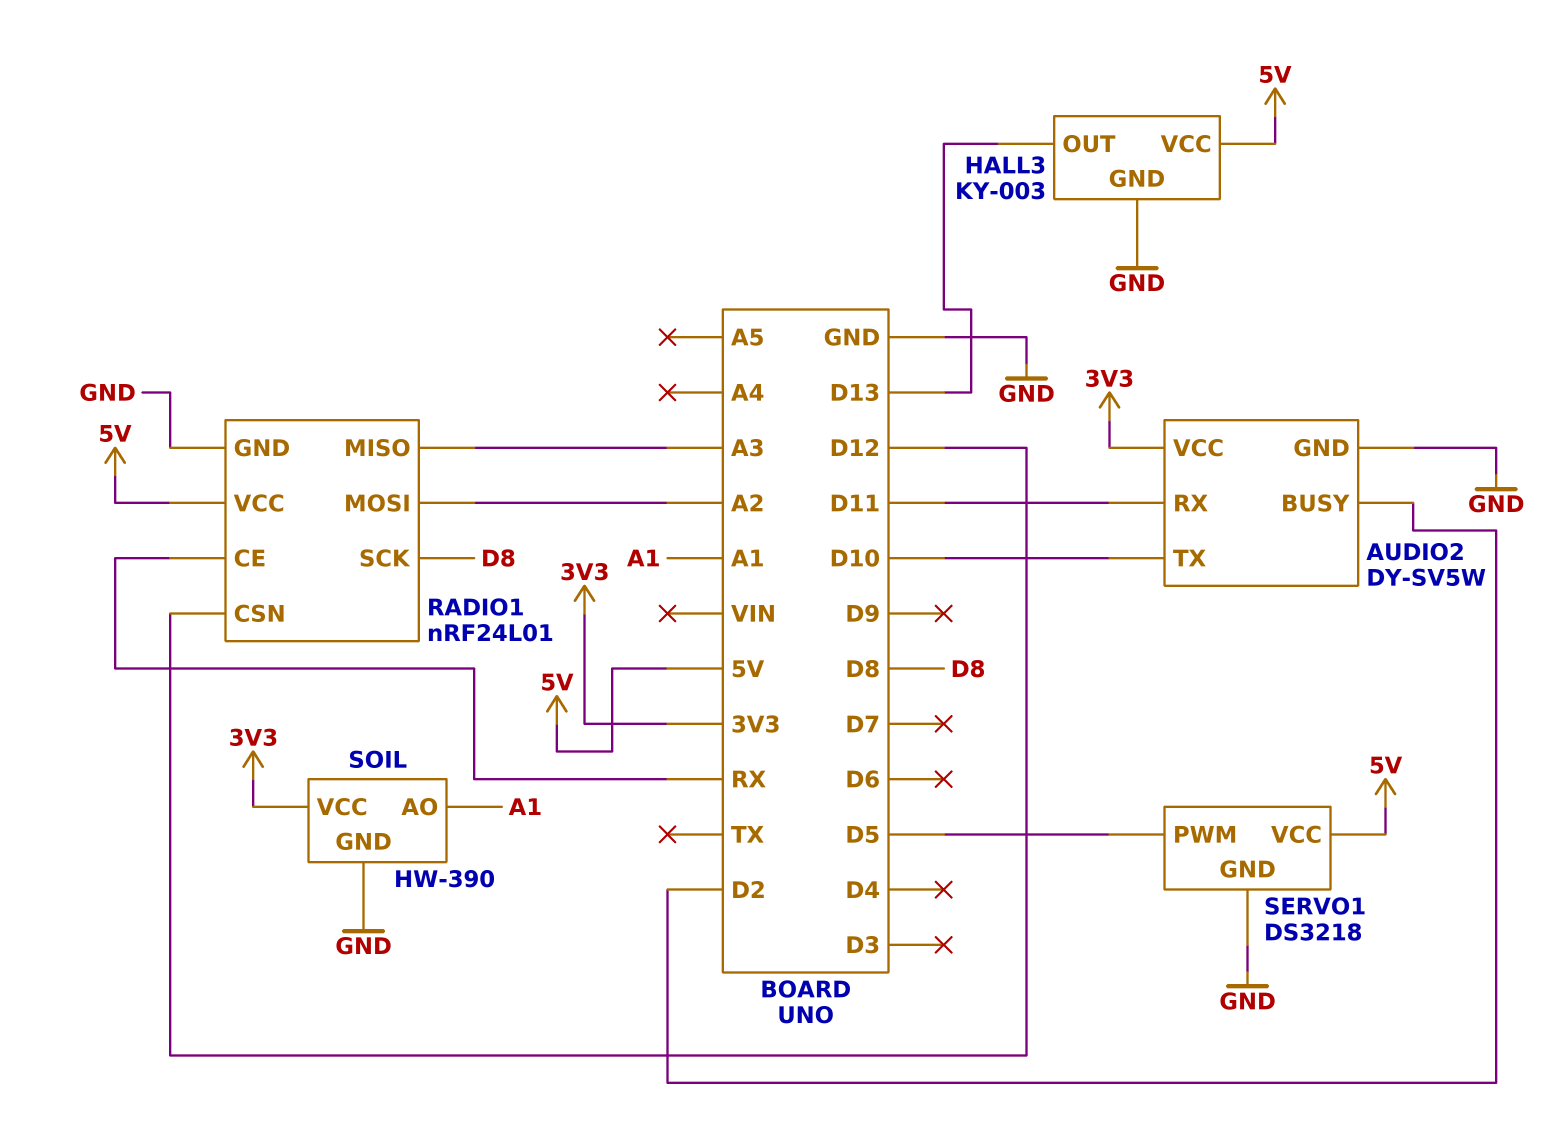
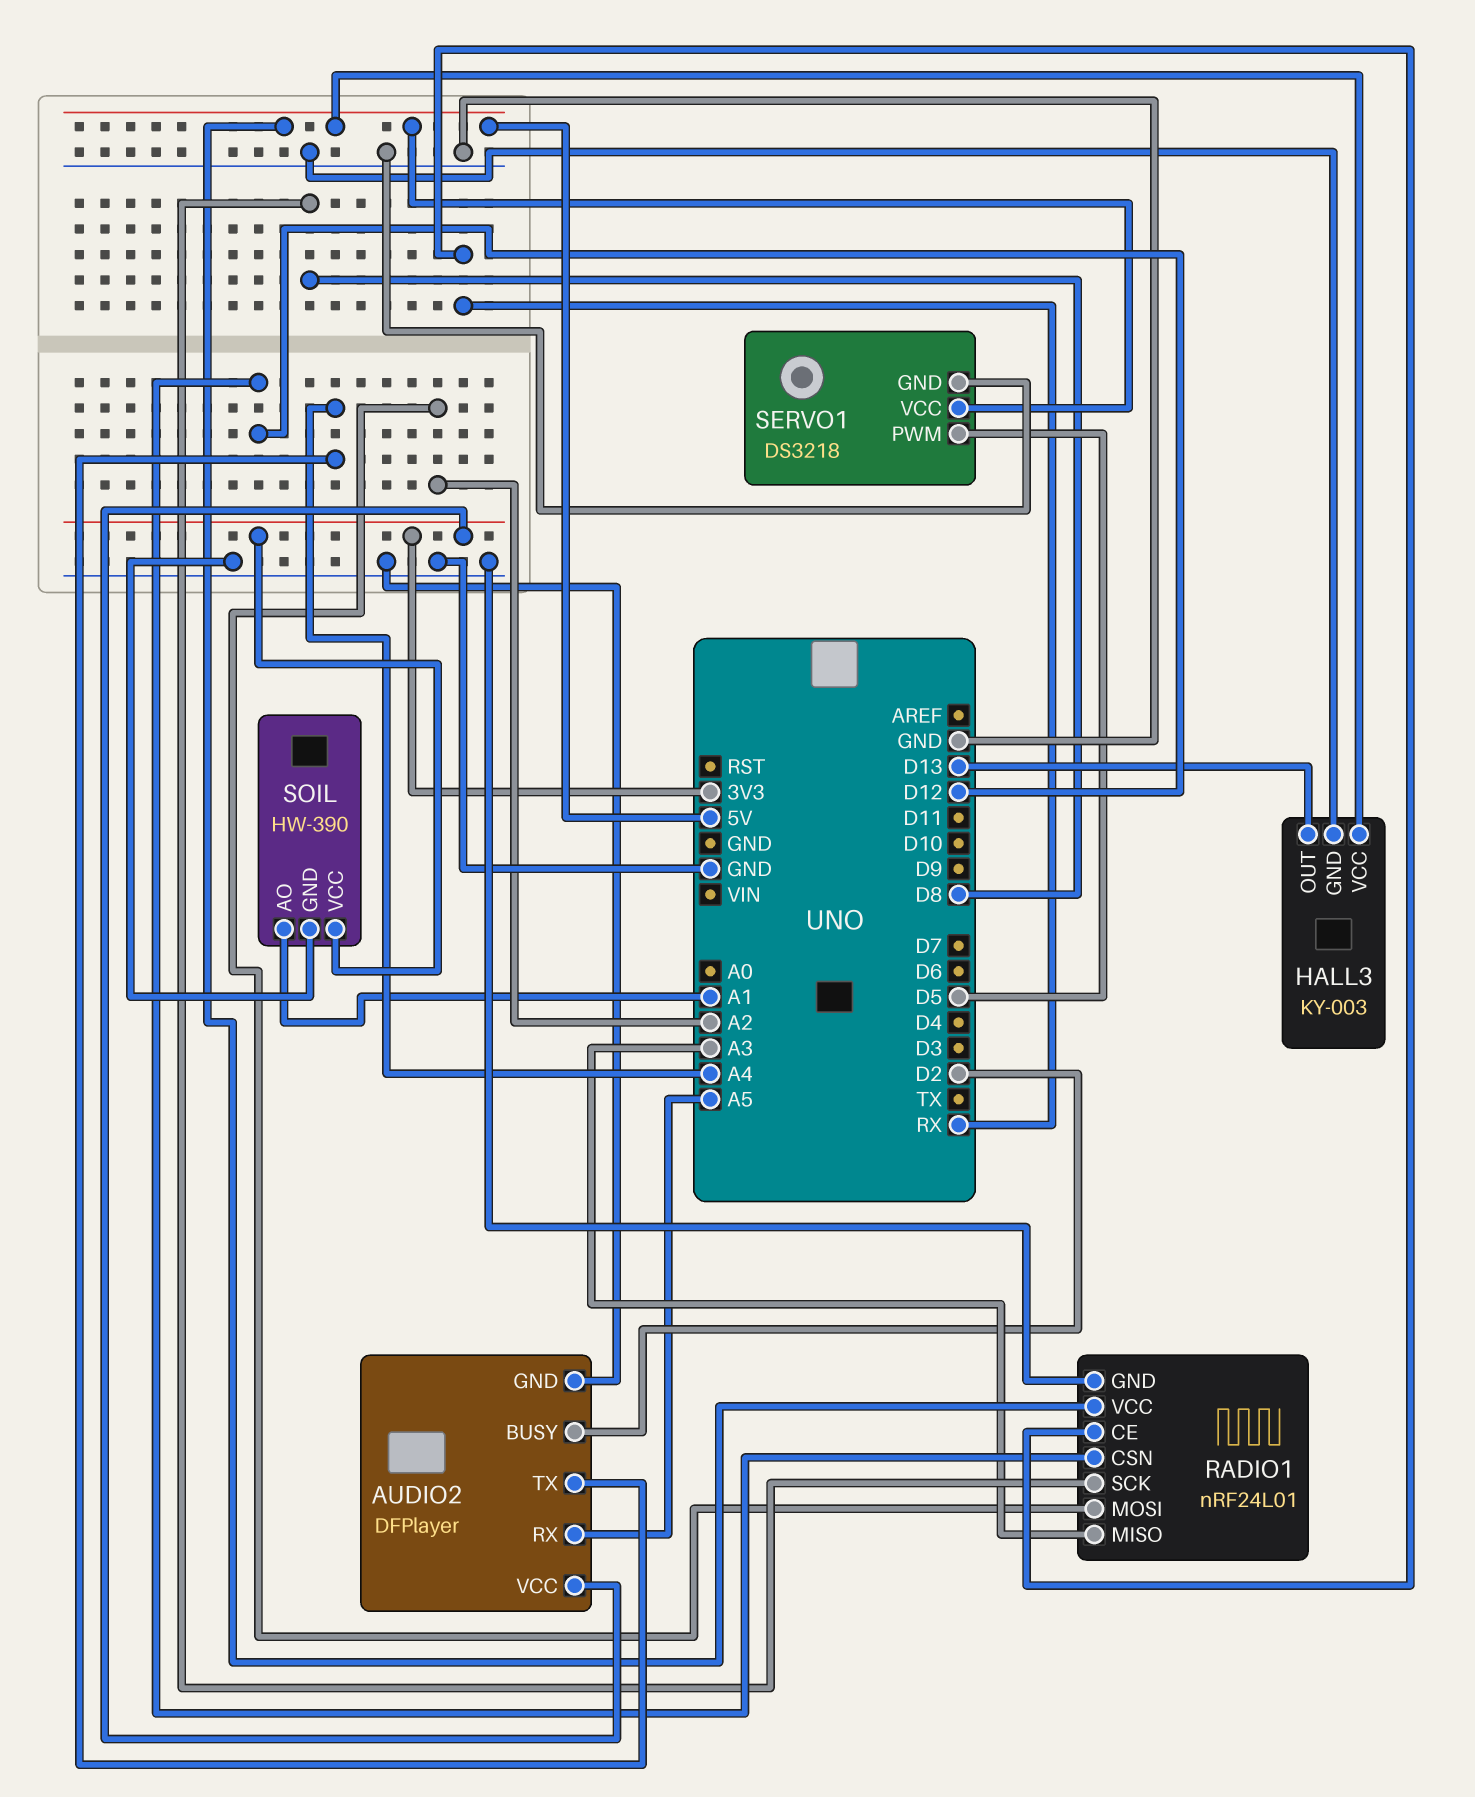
AUDIO2: DY-SV5W -> DFPlayer
AUDIO2 pin RX: D11 -> A5
AUDIO2 pin TX: D10 -> A4

